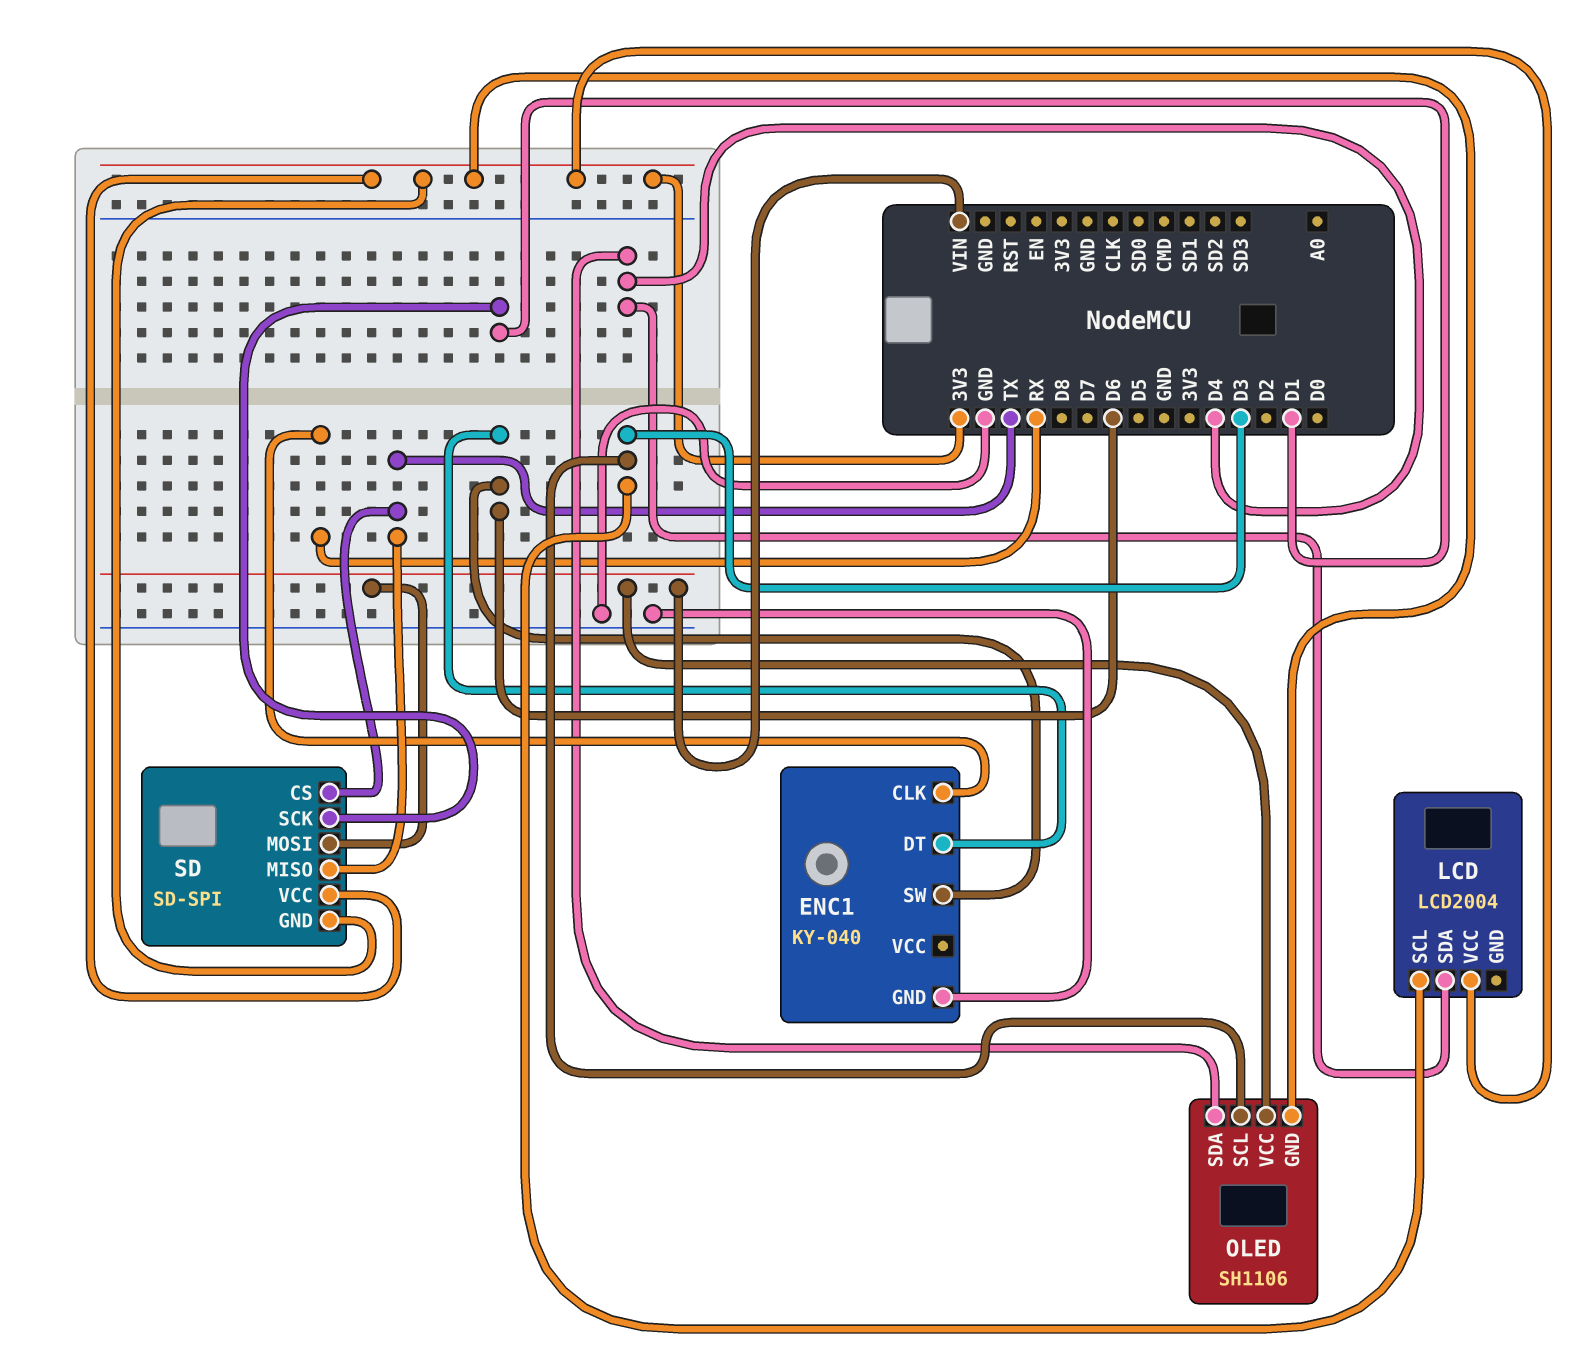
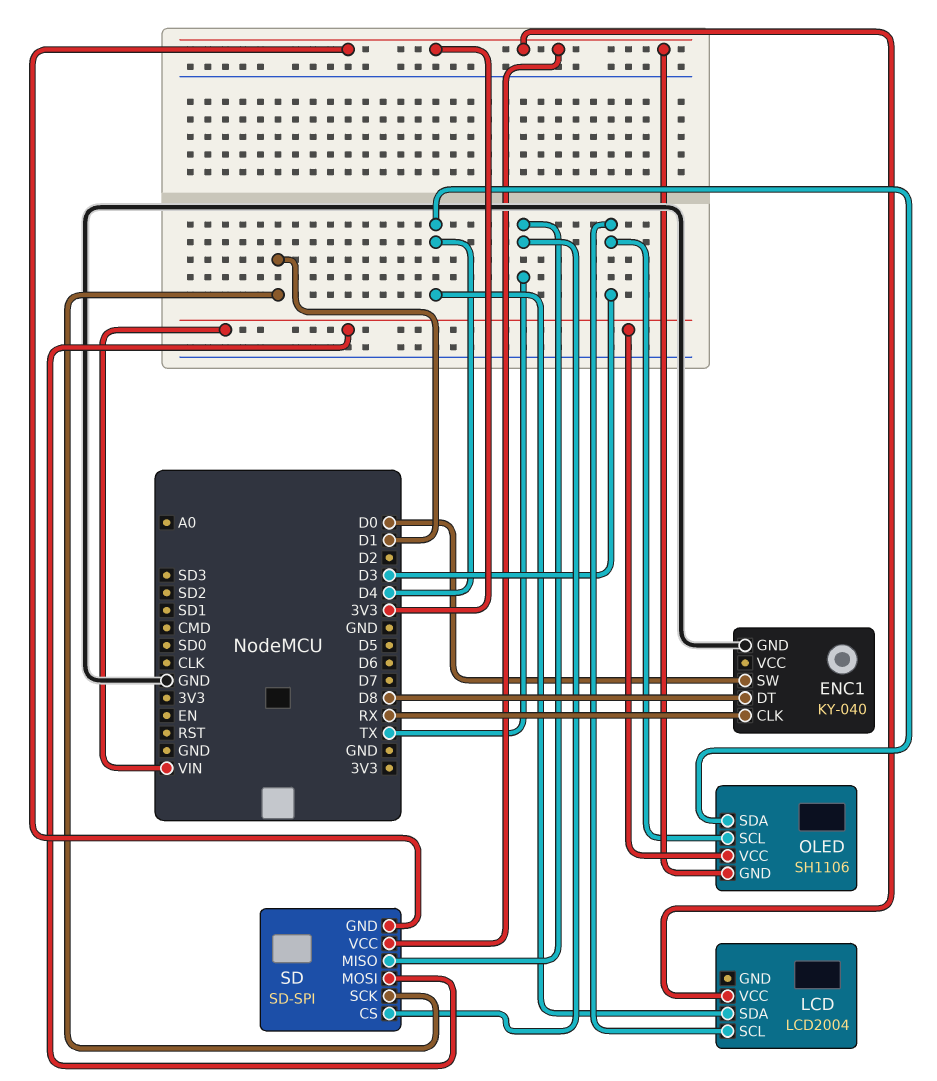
ENC1 pin DT: D6 -> D8
ENC1 pin SW: D6 -> D0

